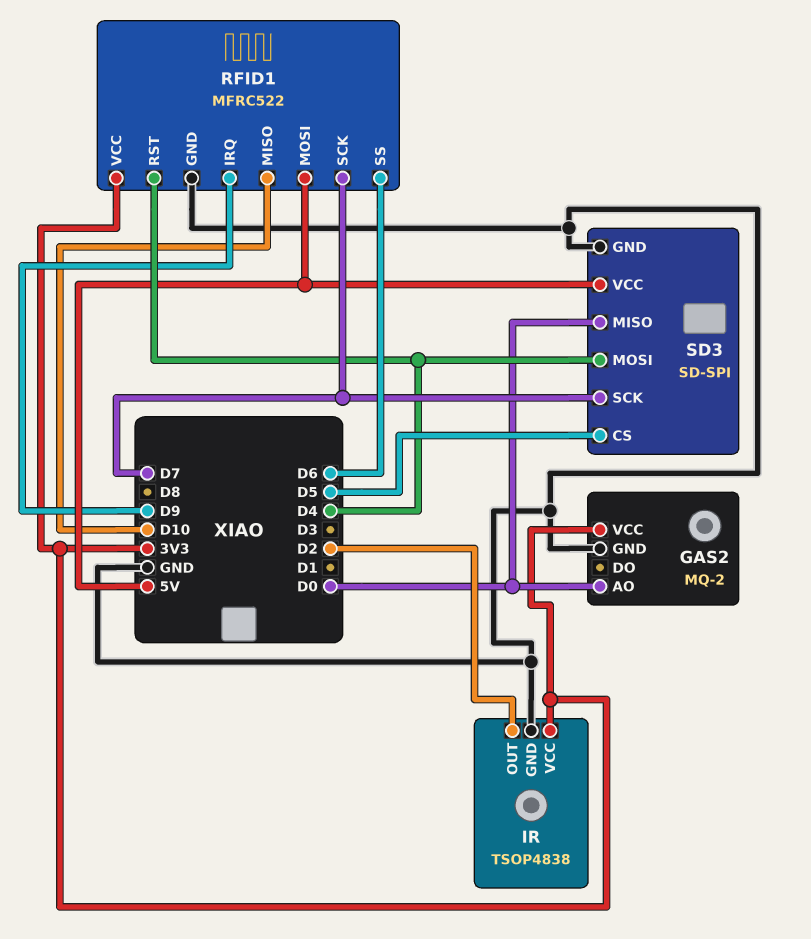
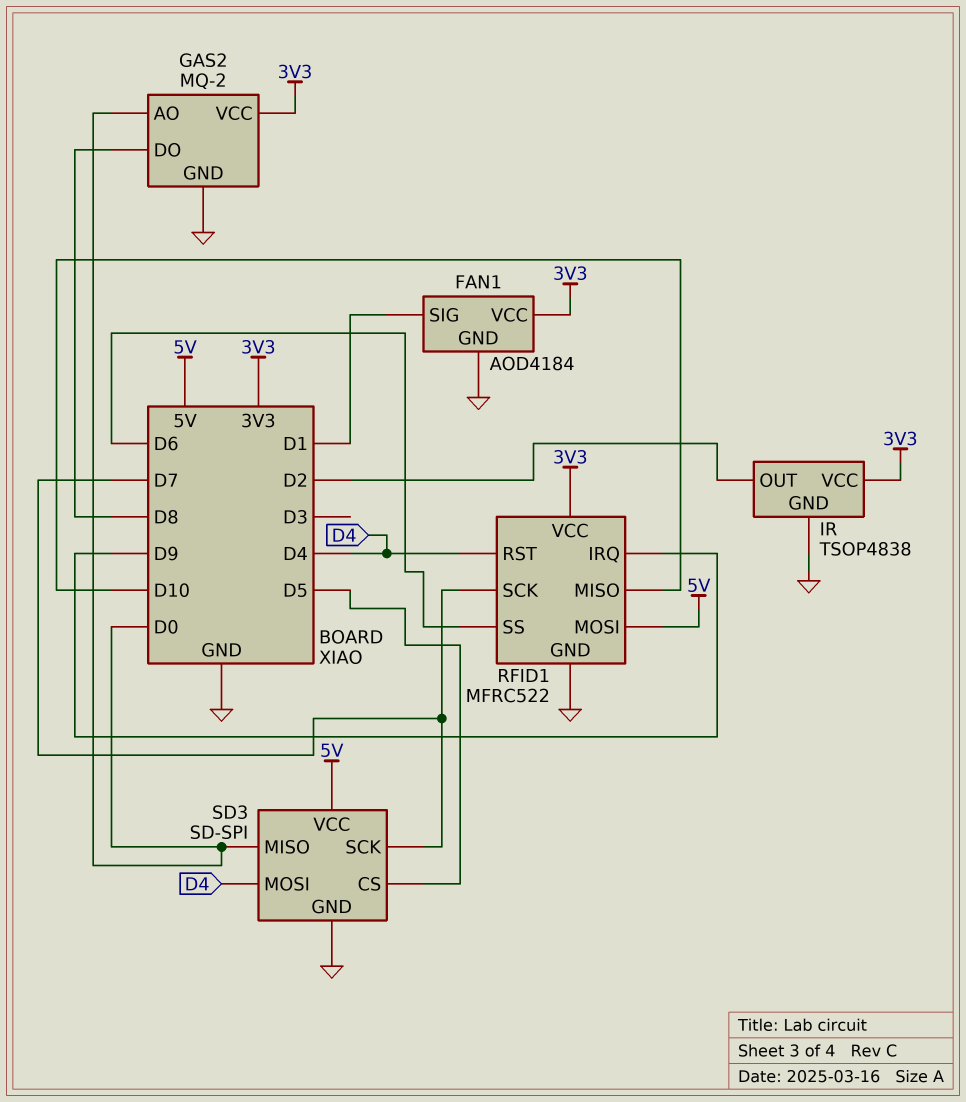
FAN1: none -> AOD4184
FAN1 pin GND: none -> GND
FAN1 pin SIG: none -> D1
FAN1 pin VCC: none -> 3V3
GAS2 pin DO: none -> D8

